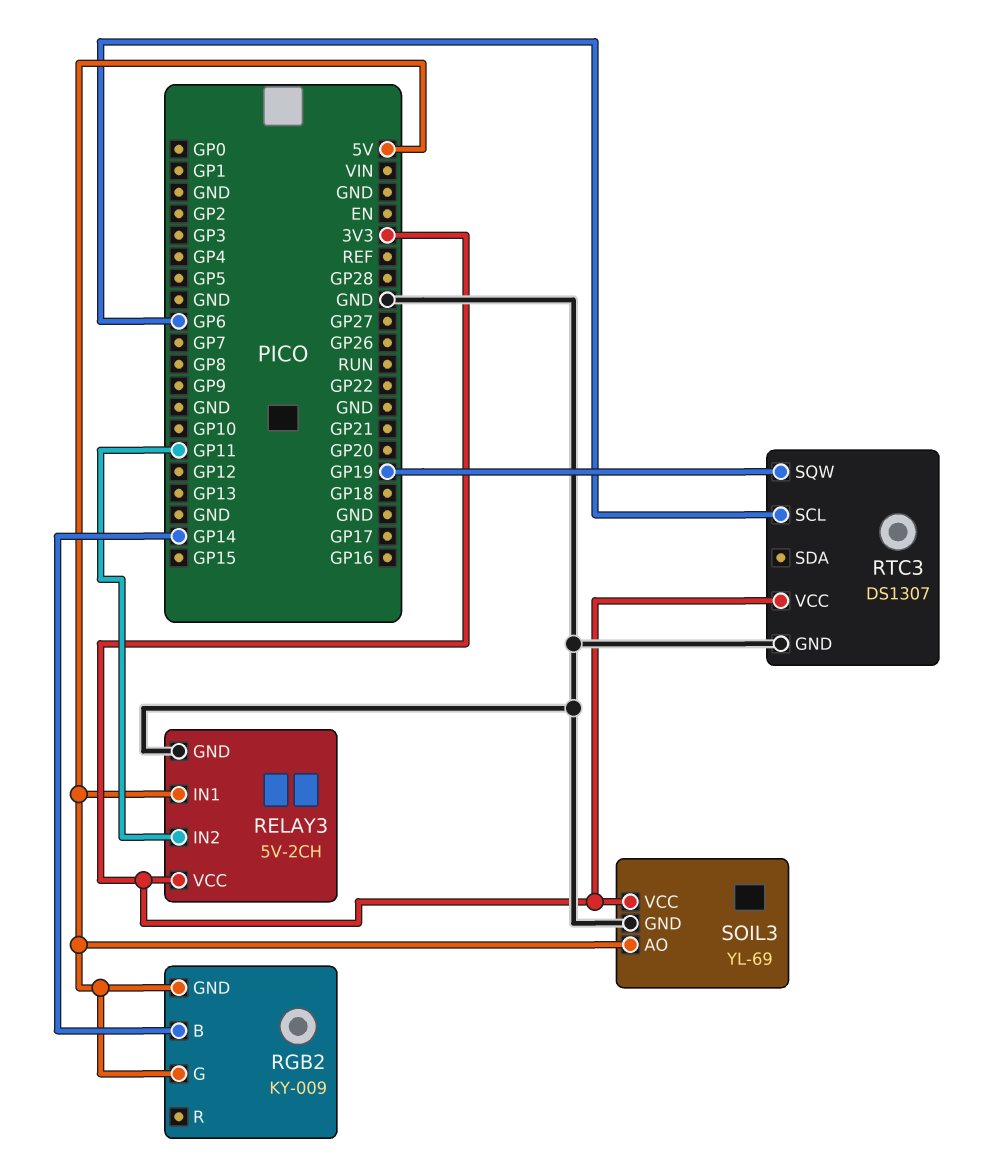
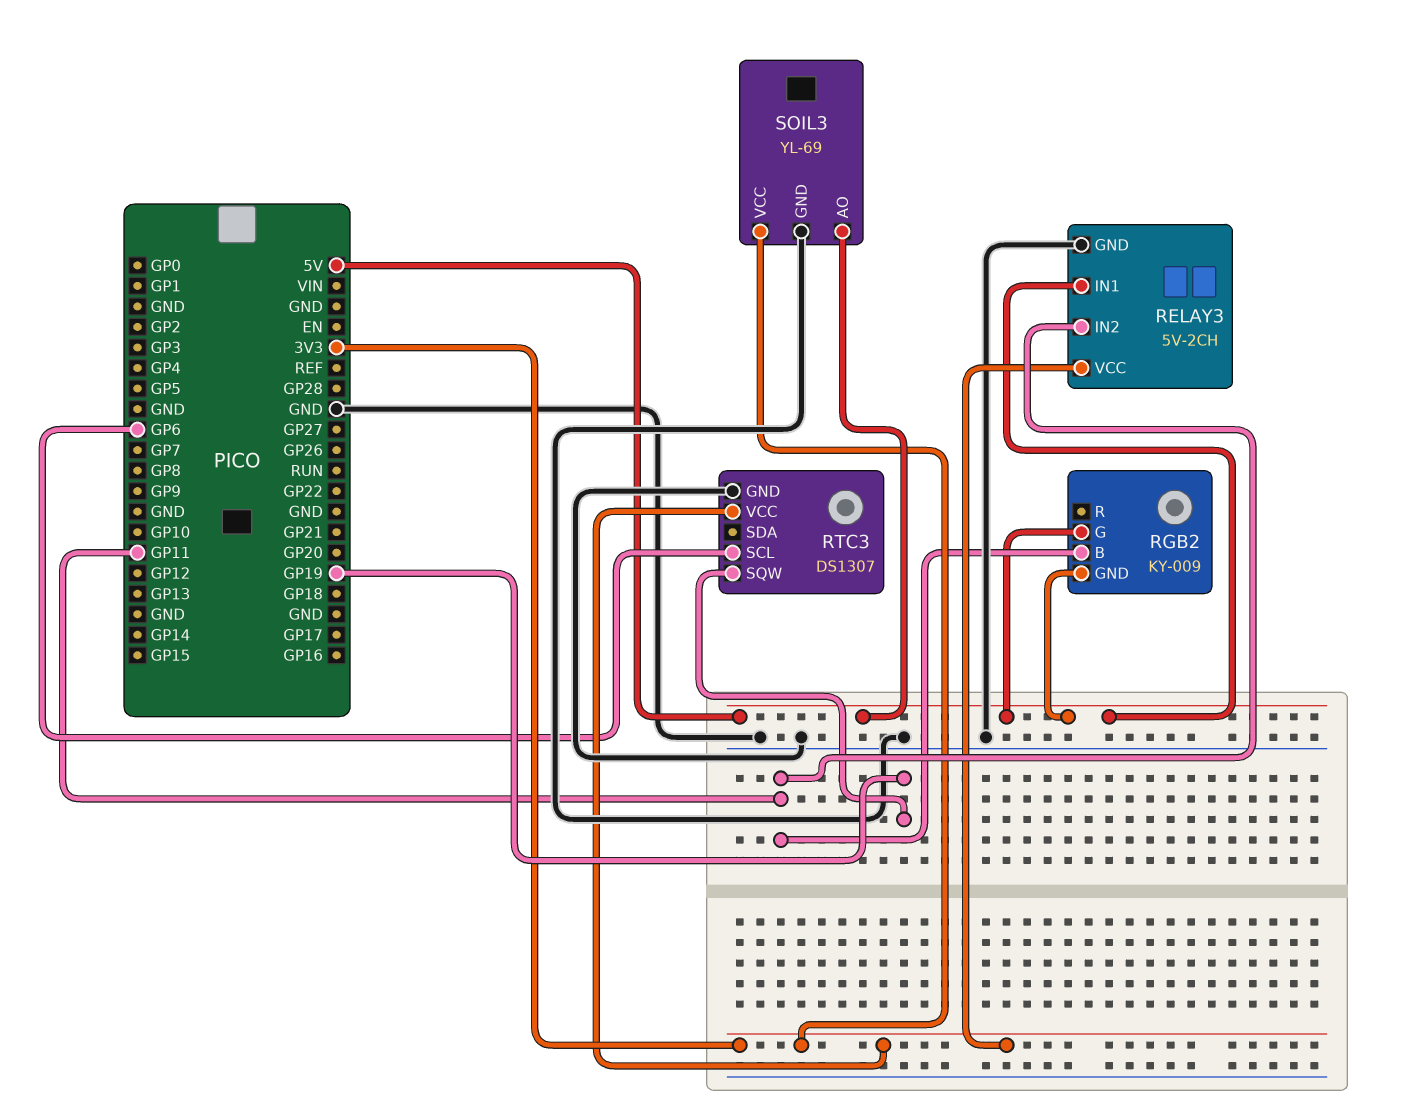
RGB2 pin B: GP14 -> GP11

